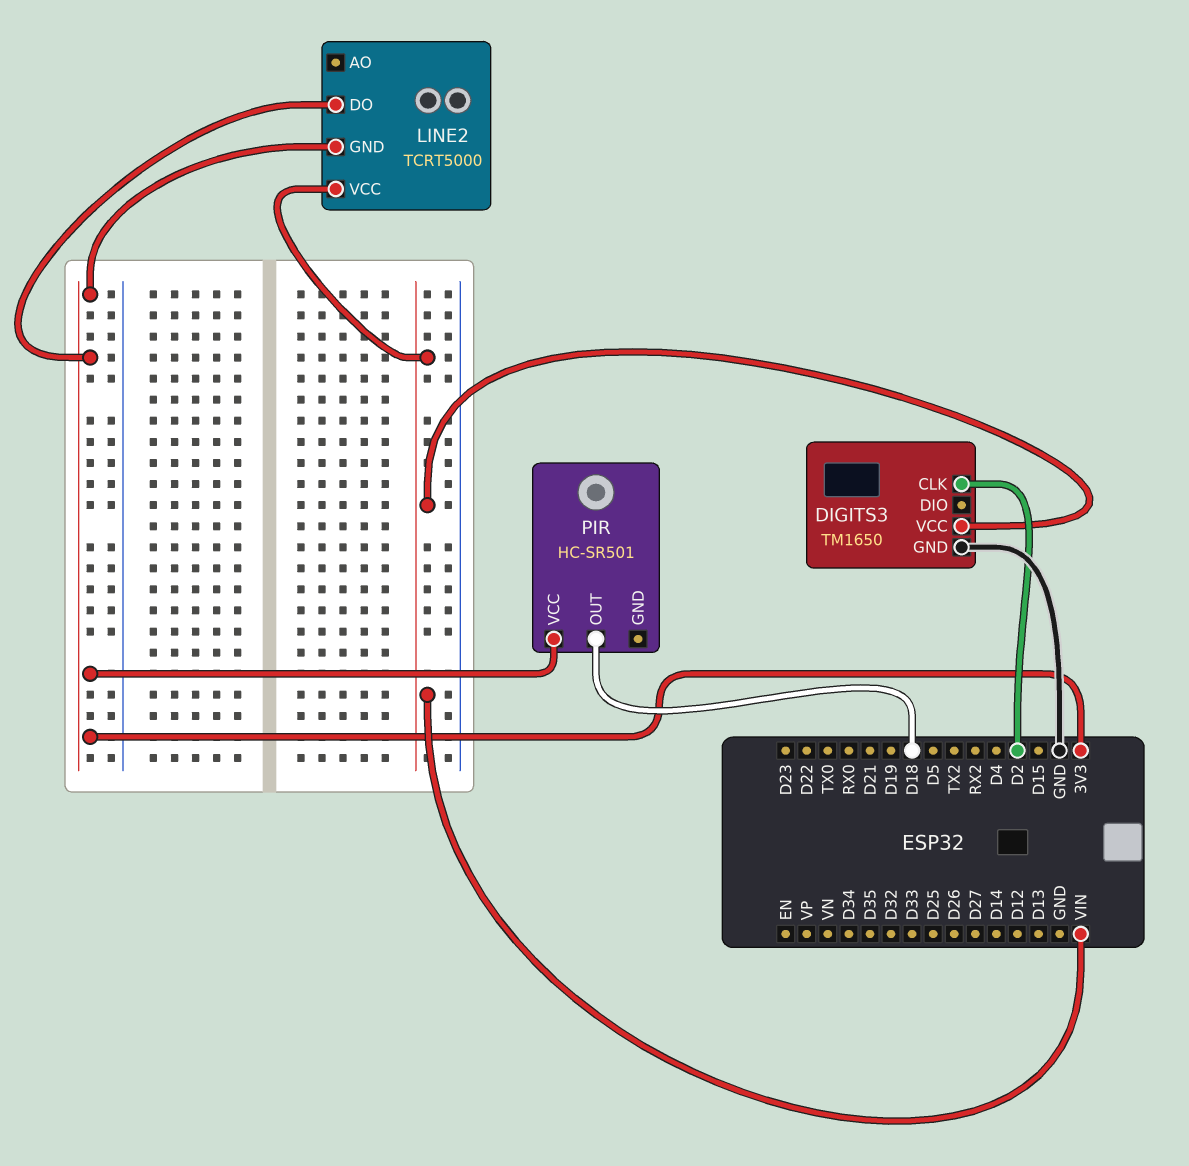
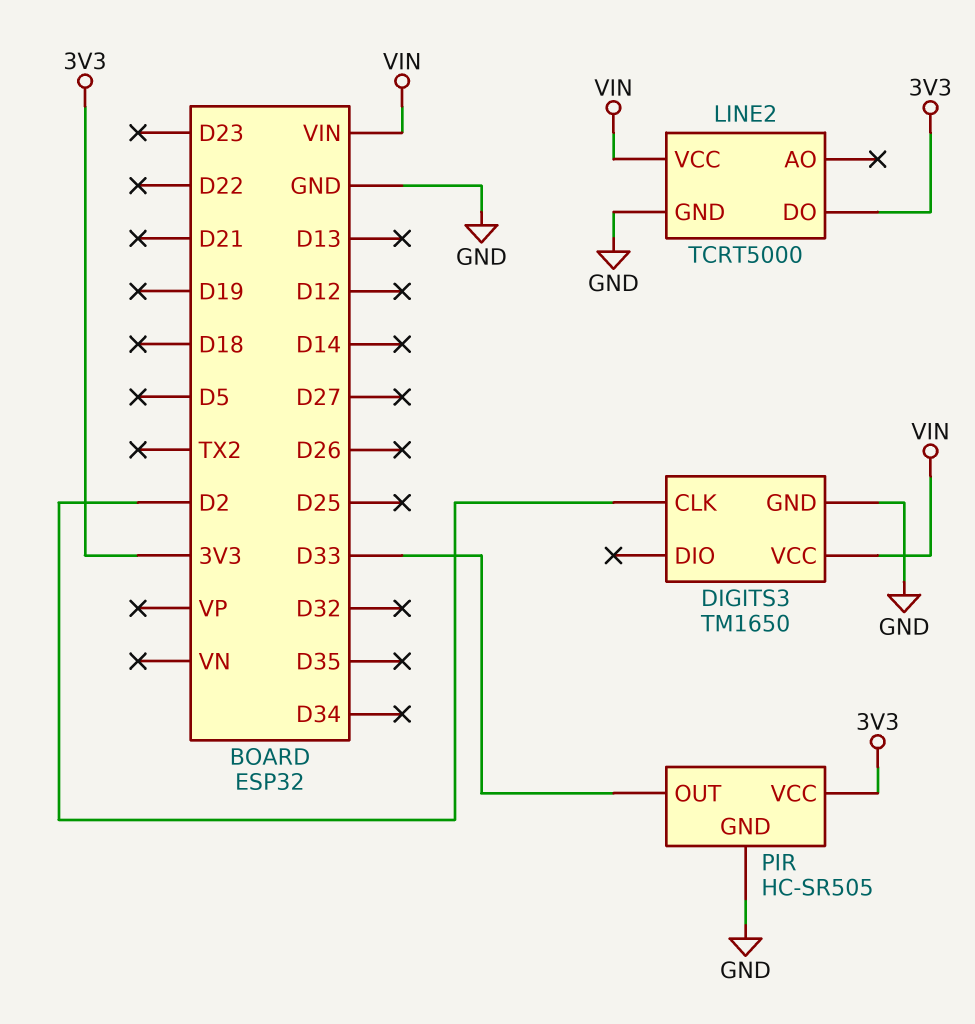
LINE2 pin GND: 3V3 -> GND
PIR: HC-SR501 -> HC-SR505
PIR pin GND: none -> GND
PIR pin OUT: D18 -> D33

